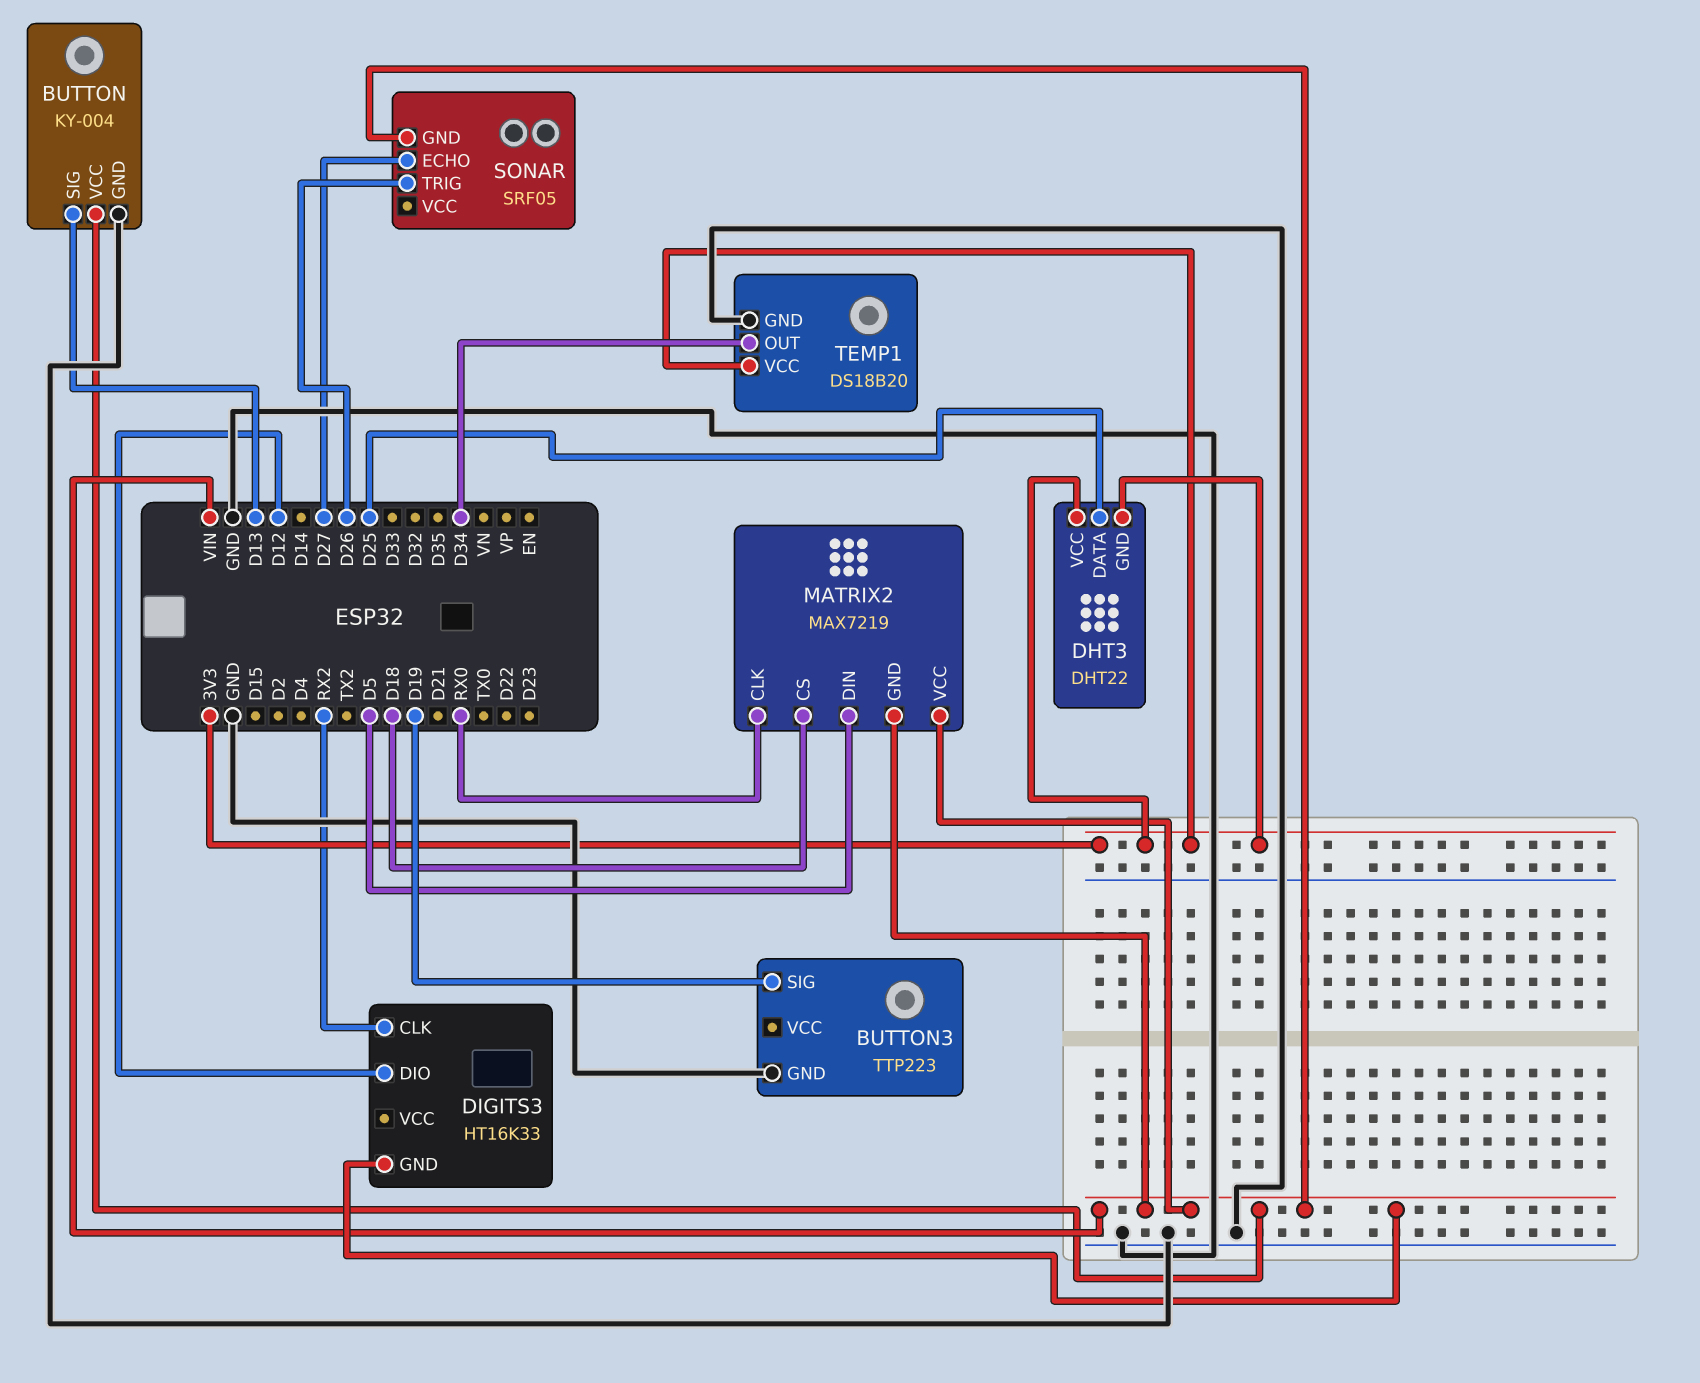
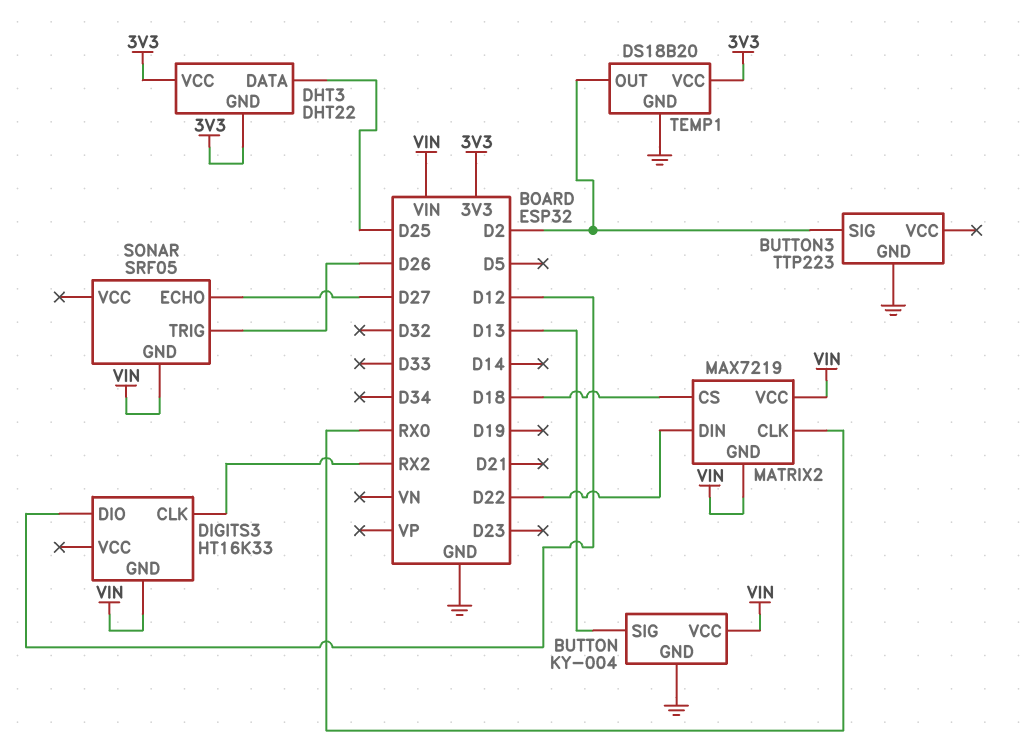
BUTTON3 pin SIG: D19 -> D2
MATRIX2 pin DIN: D5 -> D22
TEMP1 pin OUT: D34 -> D2

